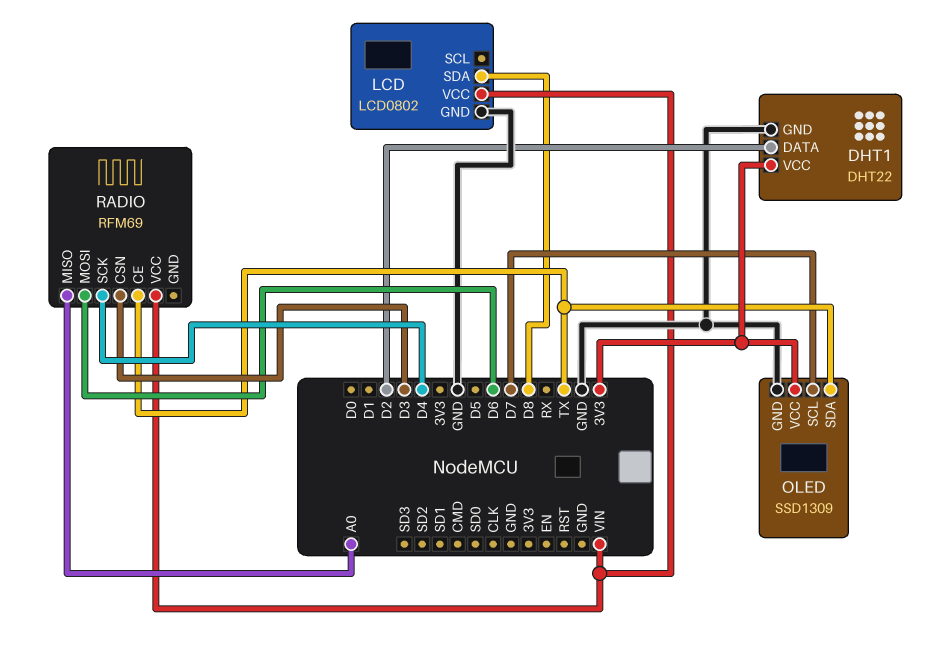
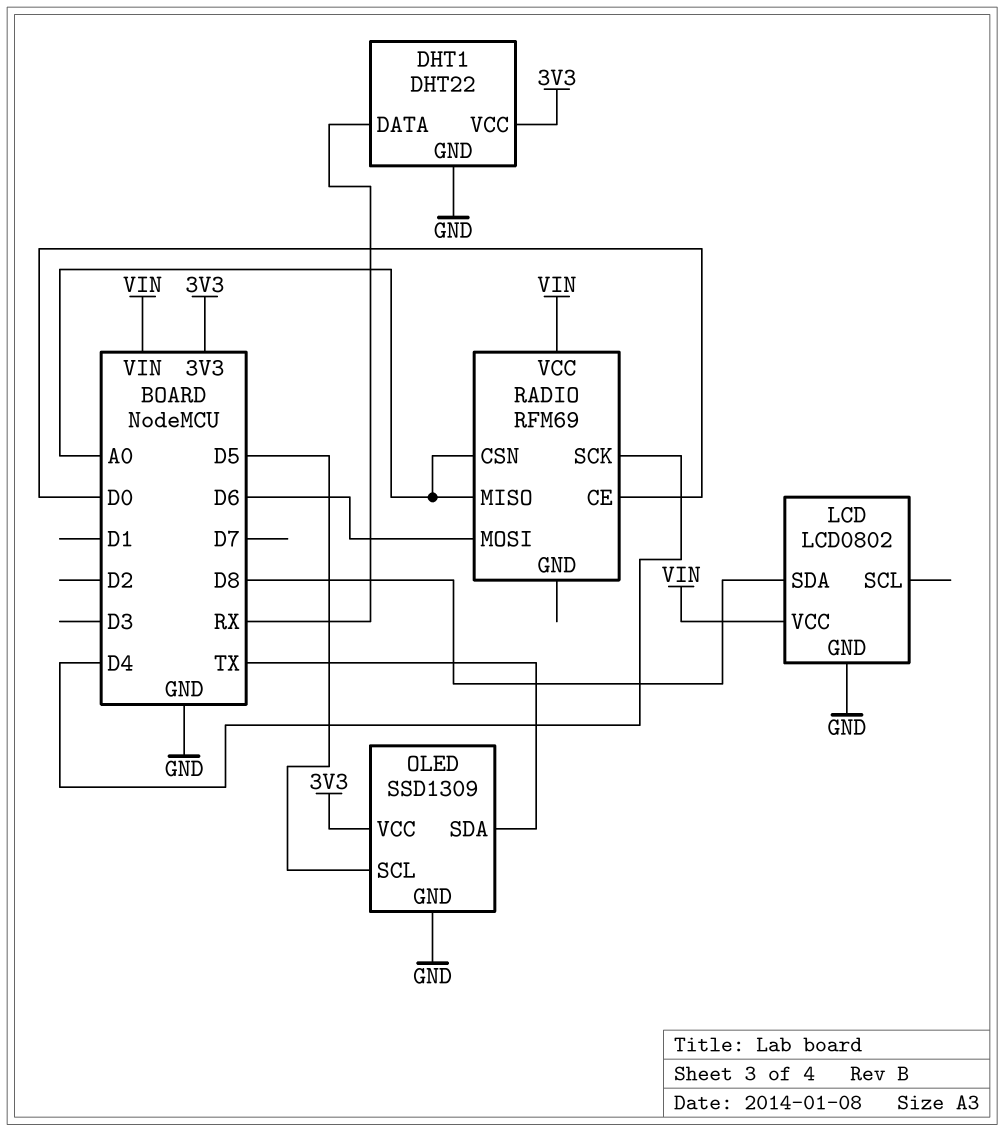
DHT1 pin DATA: D2 -> RX
OLED pin SCL: D7 -> D5
RADIO pin CE: TX -> D0
RADIO pin CSN: D3 -> A0

